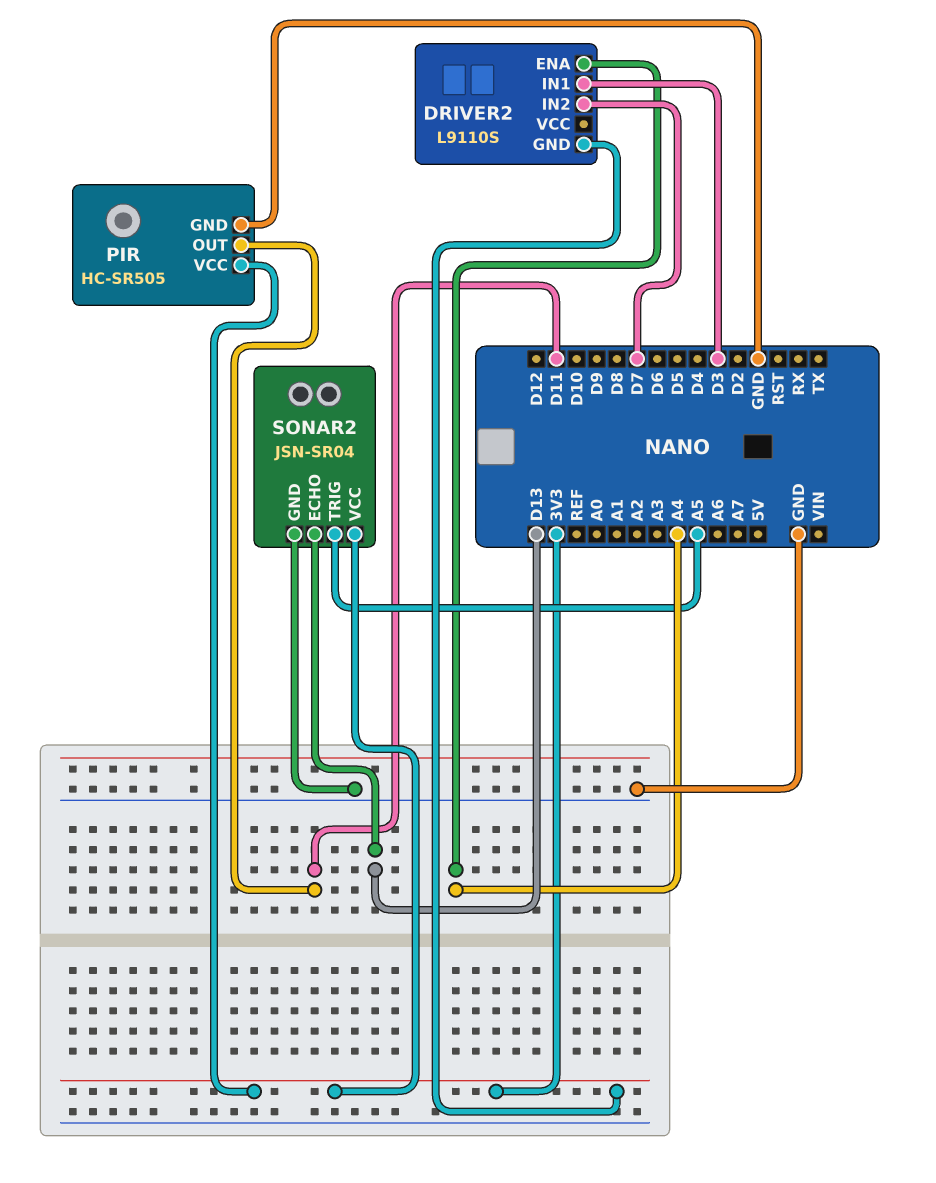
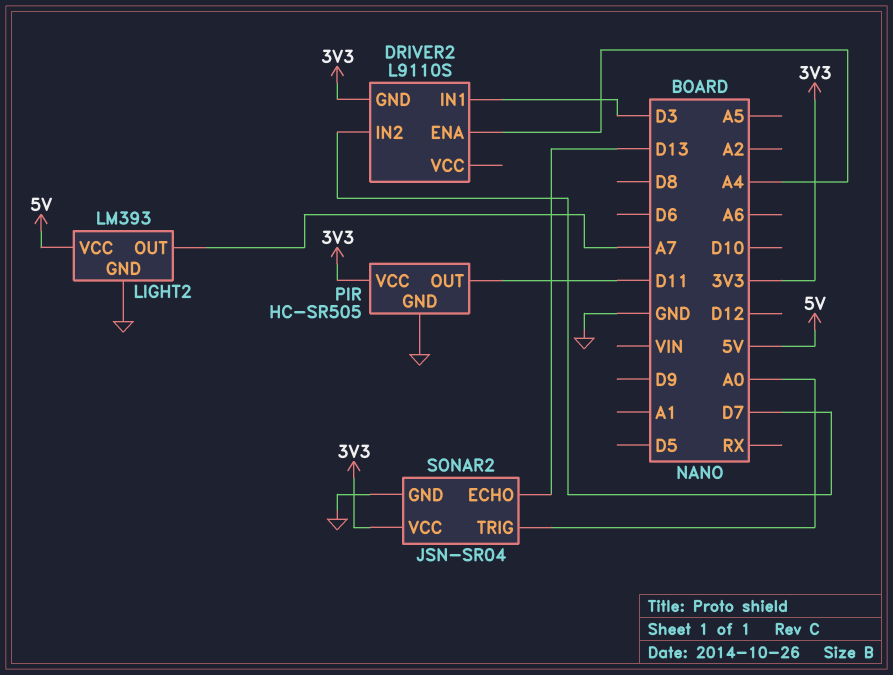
LIGHT2: none -> LM393
LIGHT2 pin GND: none -> GND
LIGHT2 pin OUT: none -> A7
LIGHT2 pin VCC: none -> 5V
SONAR2 pin TRIG: A5 -> A0

